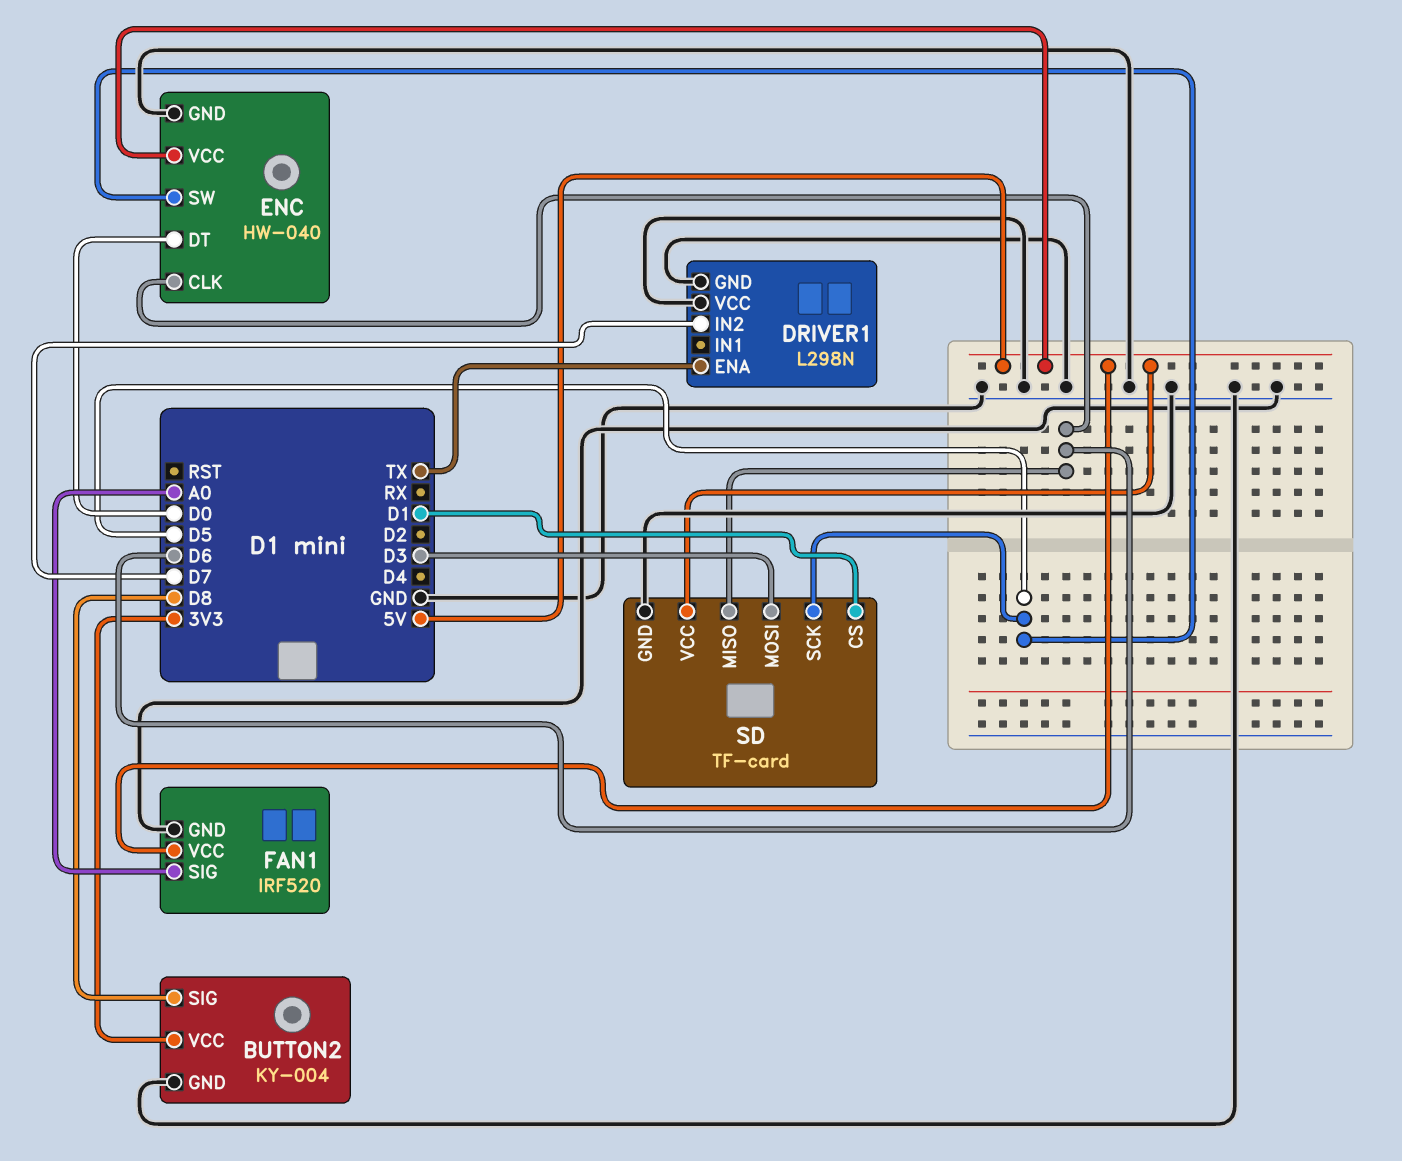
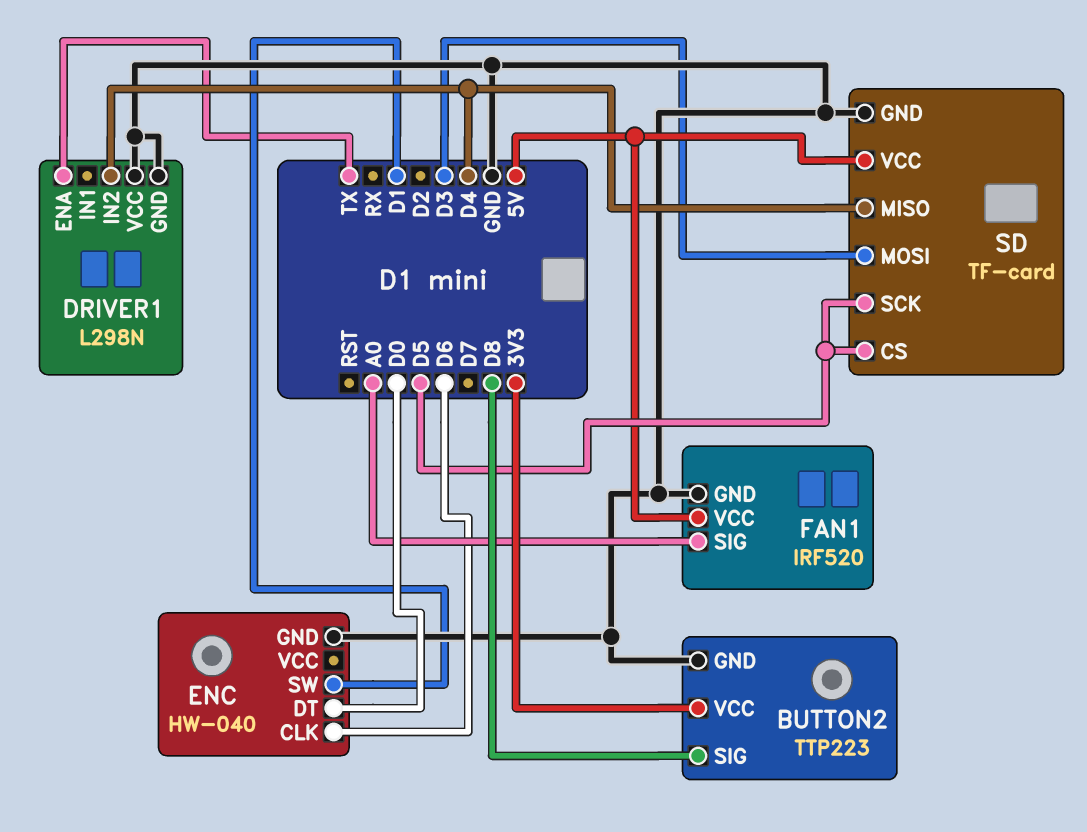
BUTTON2: KY-004 -> TTP223
DRIVER1 pin IN2: D7 -> D4
ENC pin SW: D5 -> D1
ENC pin VCC: 5V -> none
SD pin CS: D1 -> D5
SD pin MISO: D6 -> D4

